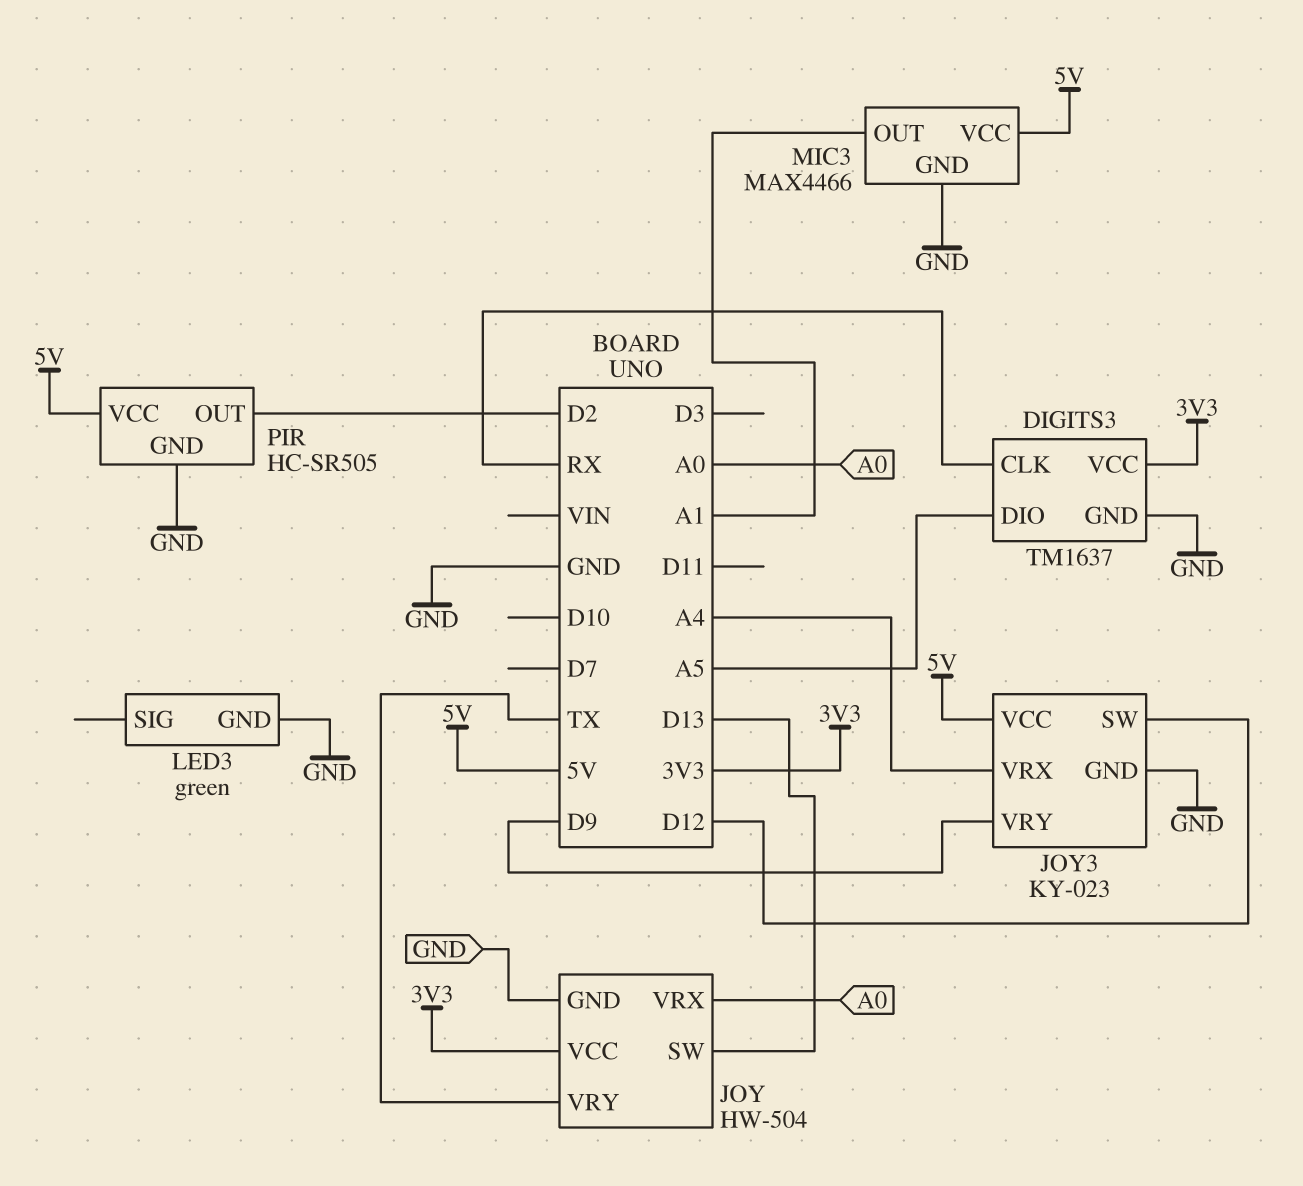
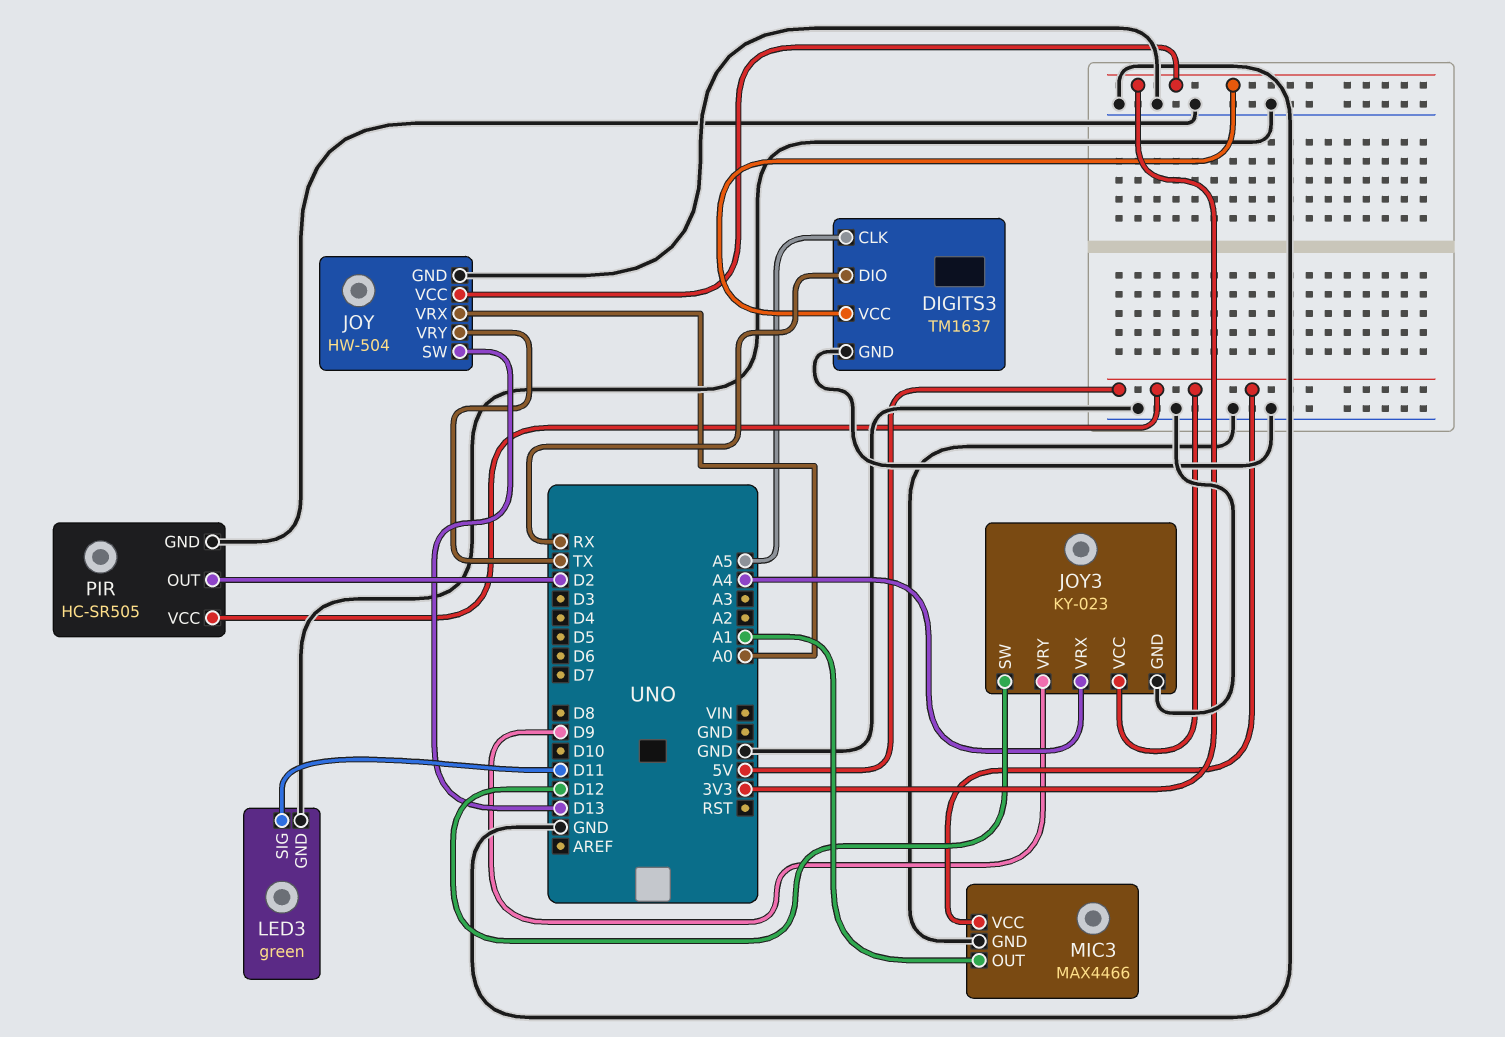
DIGITS3 pin CLK: RX -> A5
DIGITS3 pin DIO: A5 -> RX
LED3 pin SIG: none -> D11

